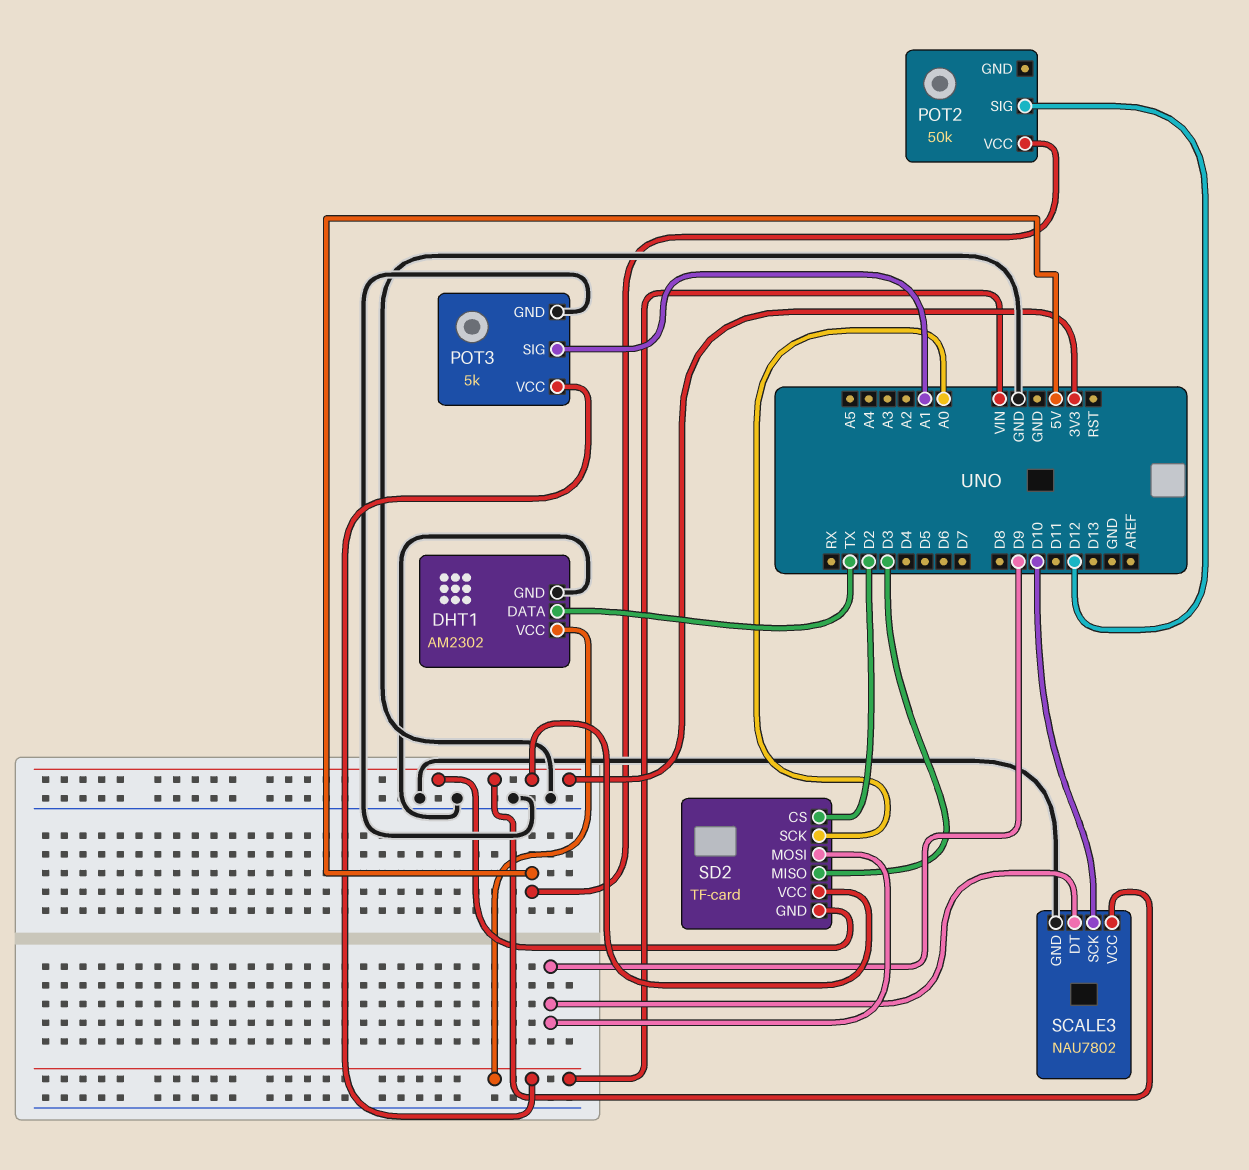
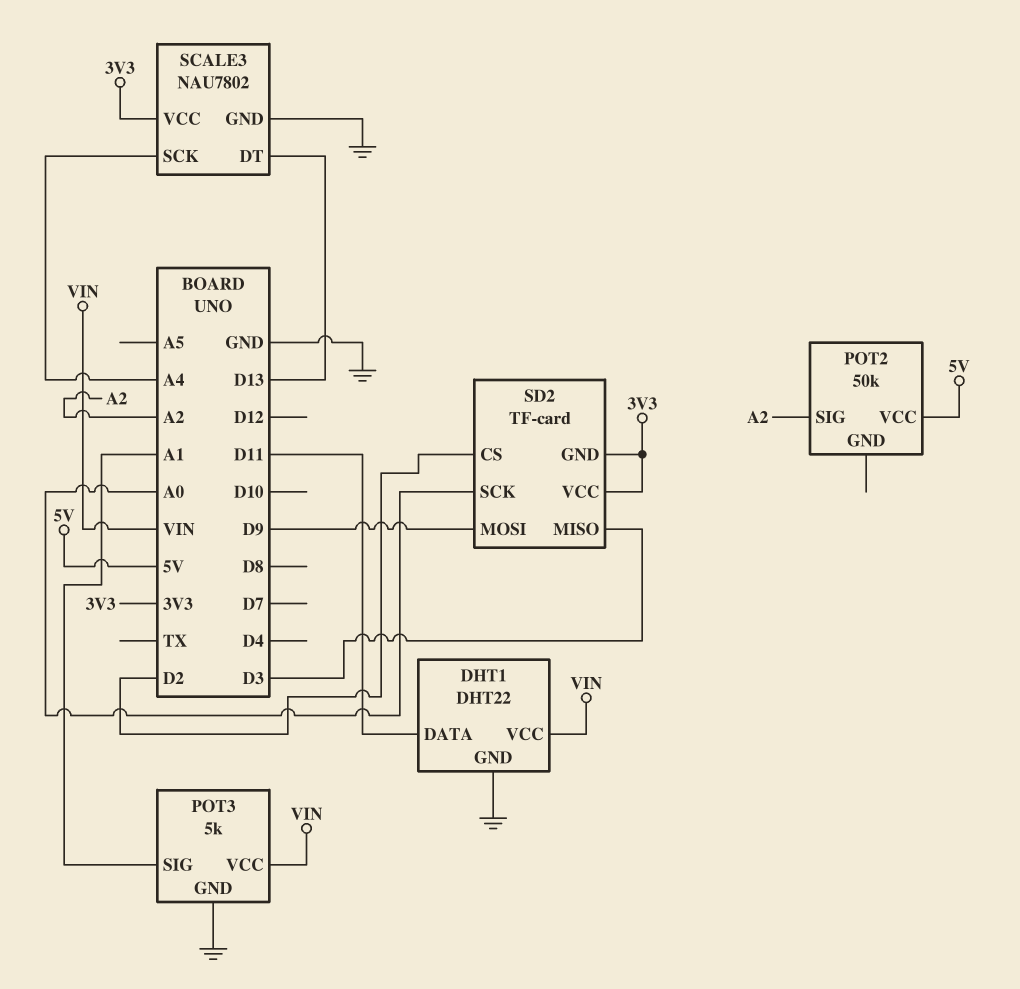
DHT1: AM2302 -> DHT22
DHT1 pin DATA: TX -> D11
POT2 pin SIG: D12 -> A2
SCALE3 pin DT: D9 -> D13
SCALE3 pin SCK: D10 -> A4

